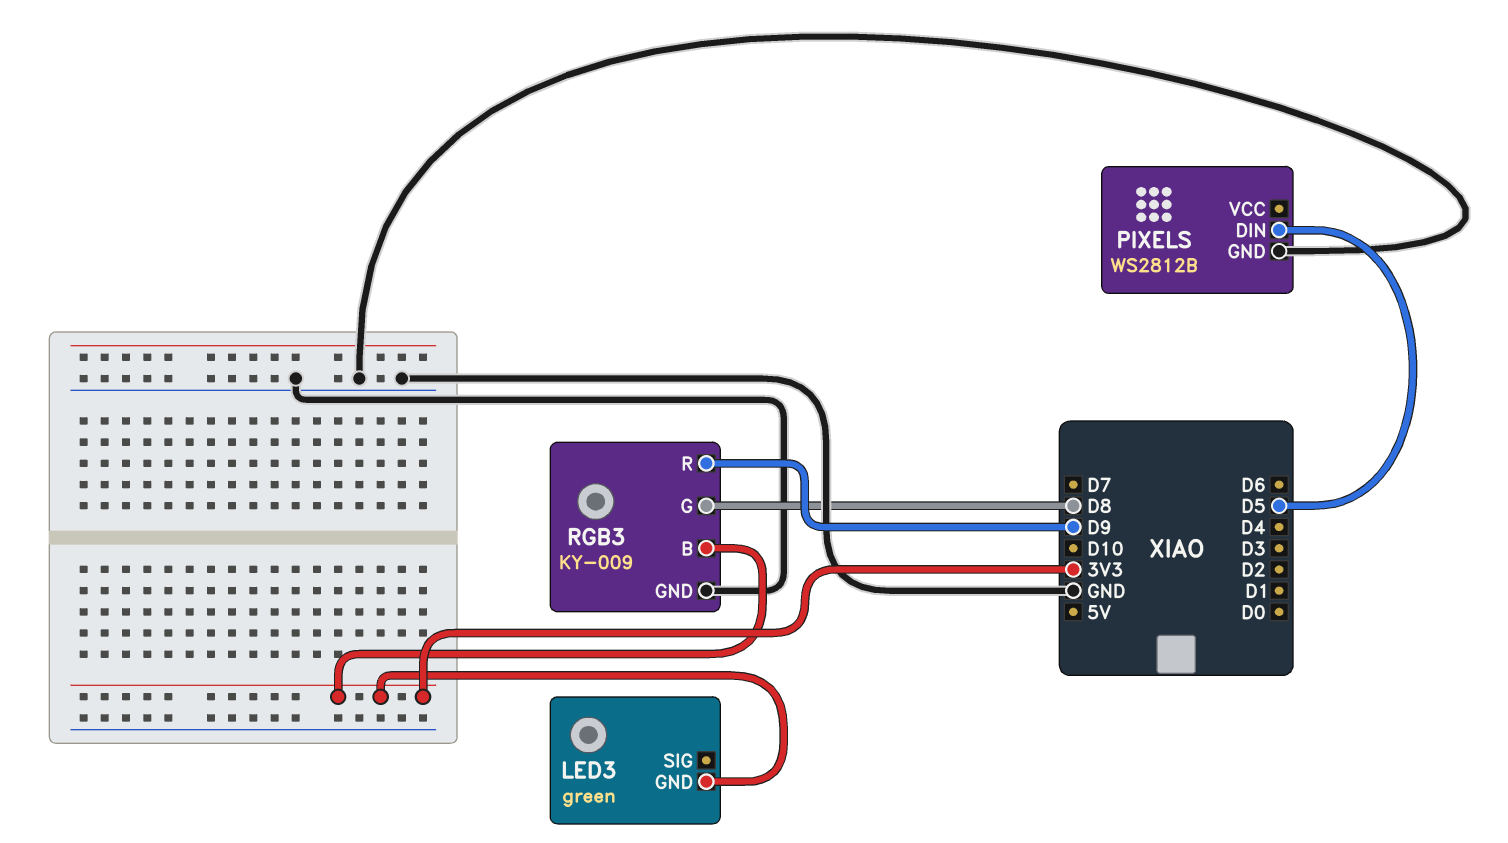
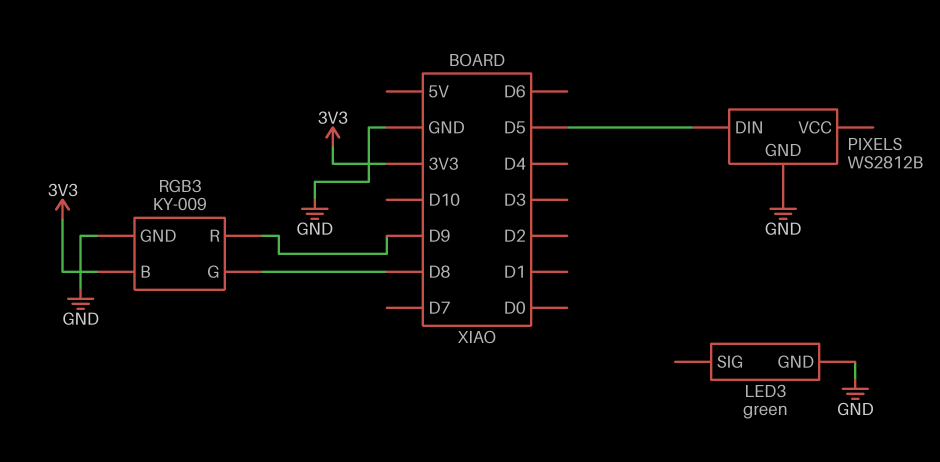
LED3 pin GND: 3V3 -> GND

